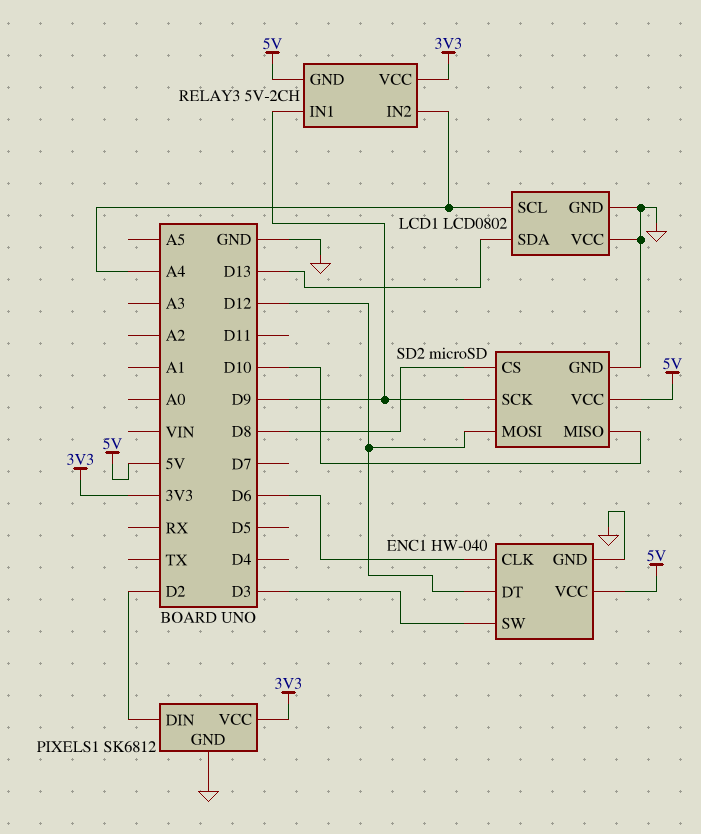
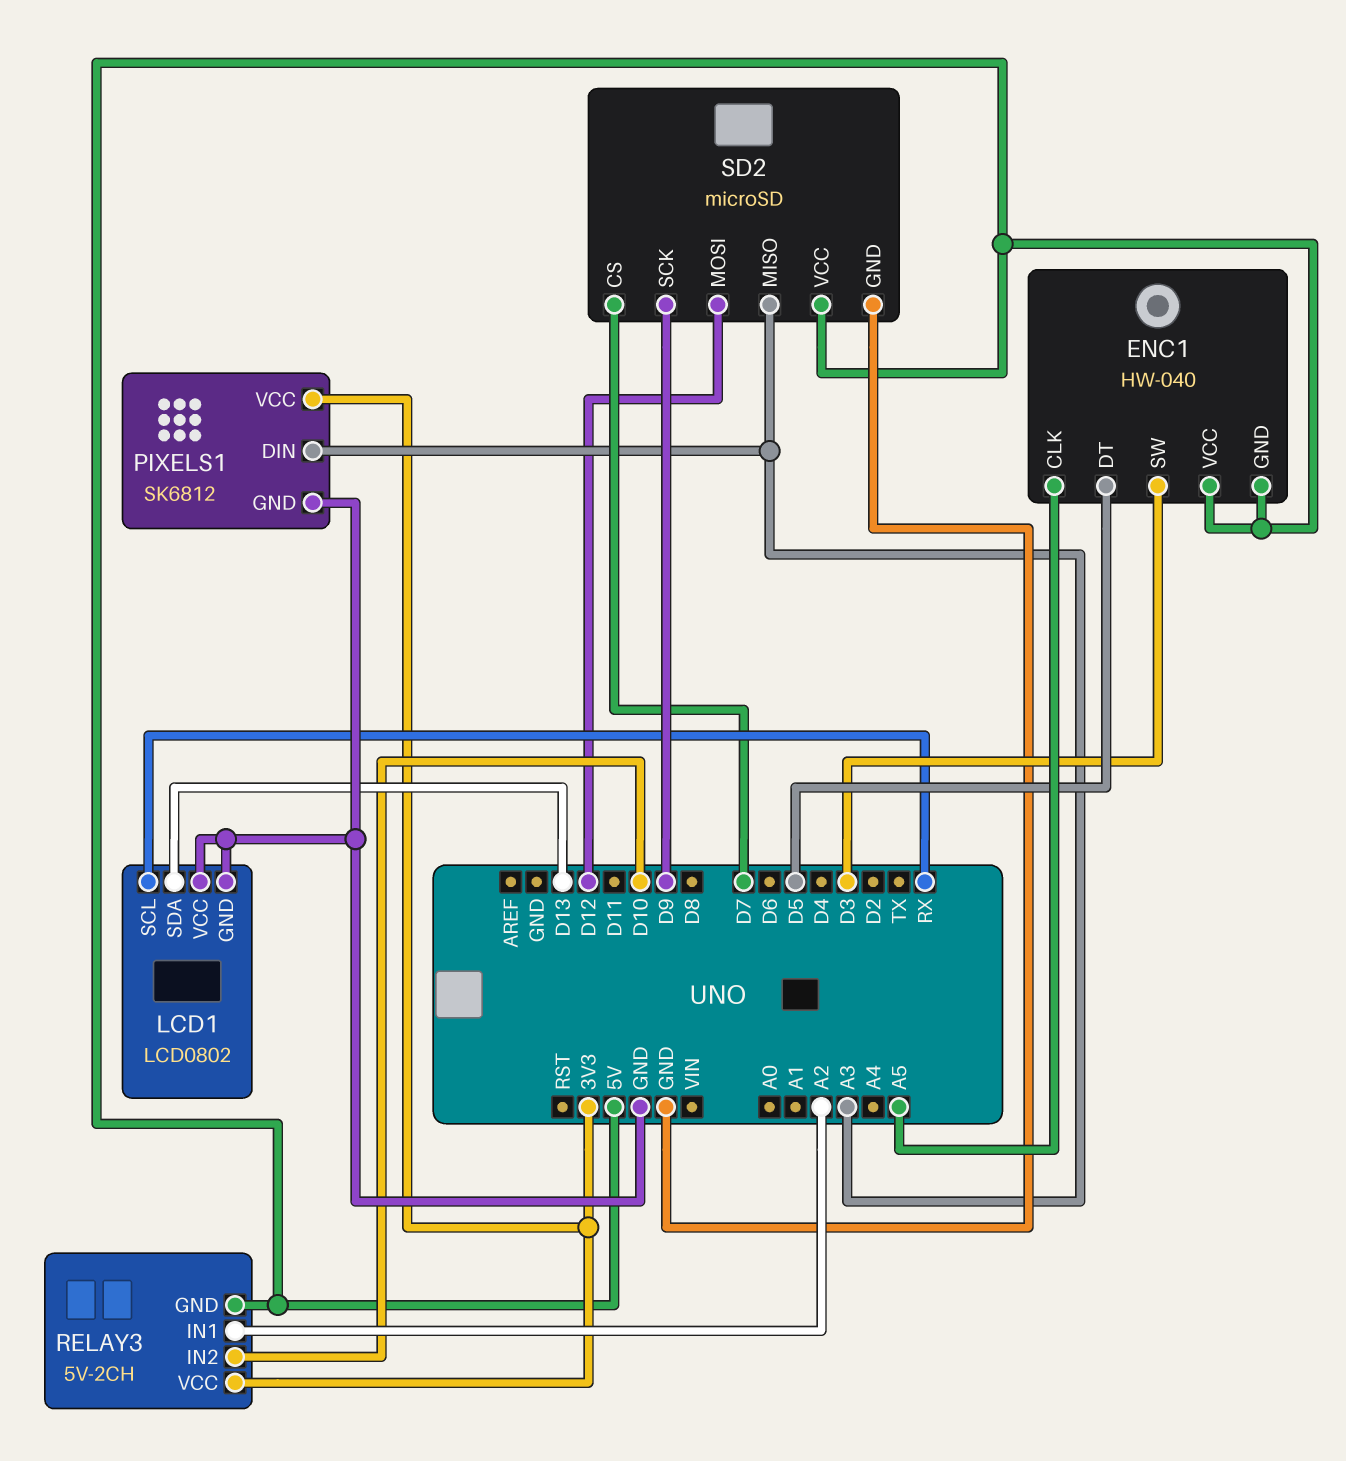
ENC1 pin CLK: D6 -> A5
ENC1 pin DT: D12 -> D5
ENC1 pin GND: GND -> 5V
LCD1 pin SCL: A4 -> RX
PIXELS1 pin DIN: D2 -> A3
RELAY3 pin IN1: D9 -> A2
RELAY3 pin IN2: A4 -> D10
SD2 pin CS: D8 -> D7
SD2 pin MISO: D10 -> A3

